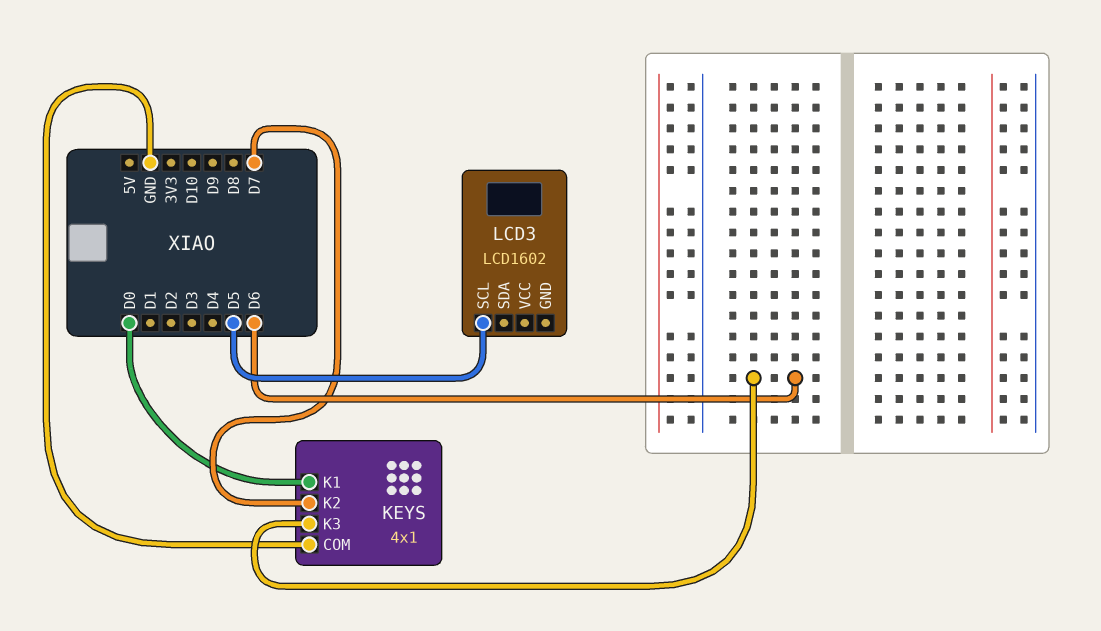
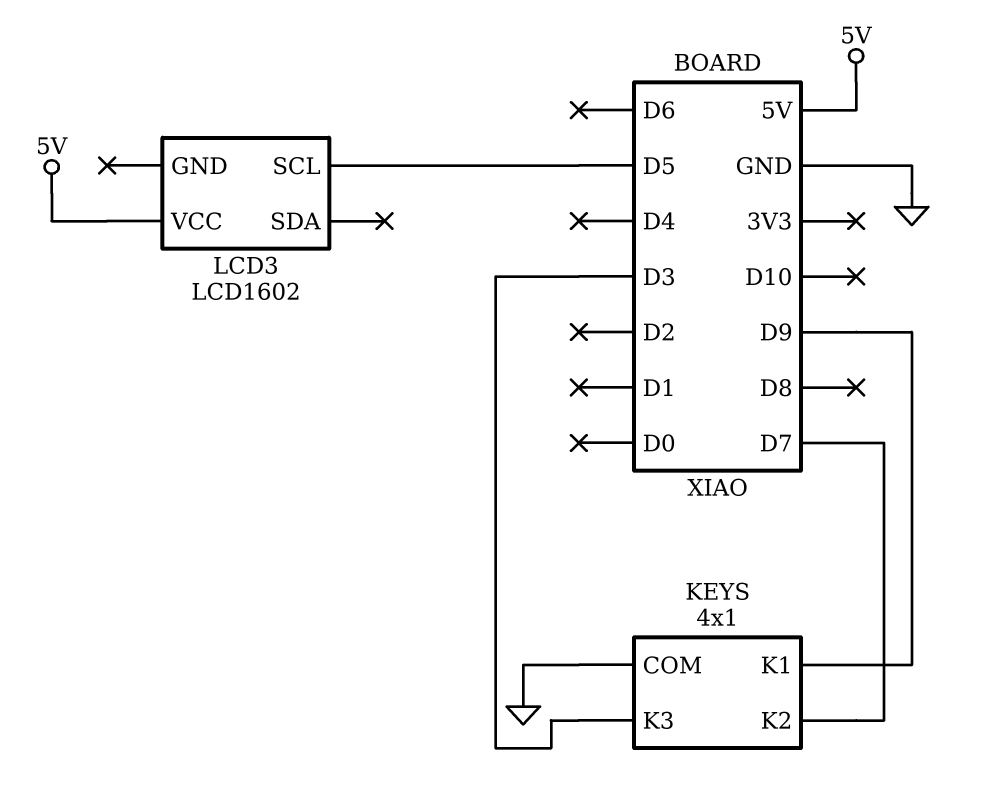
KEYS pin K1: D0 -> D9
KEYS pin K3: D6 -> D3
LCD3 pin VCC: none -> 5V

